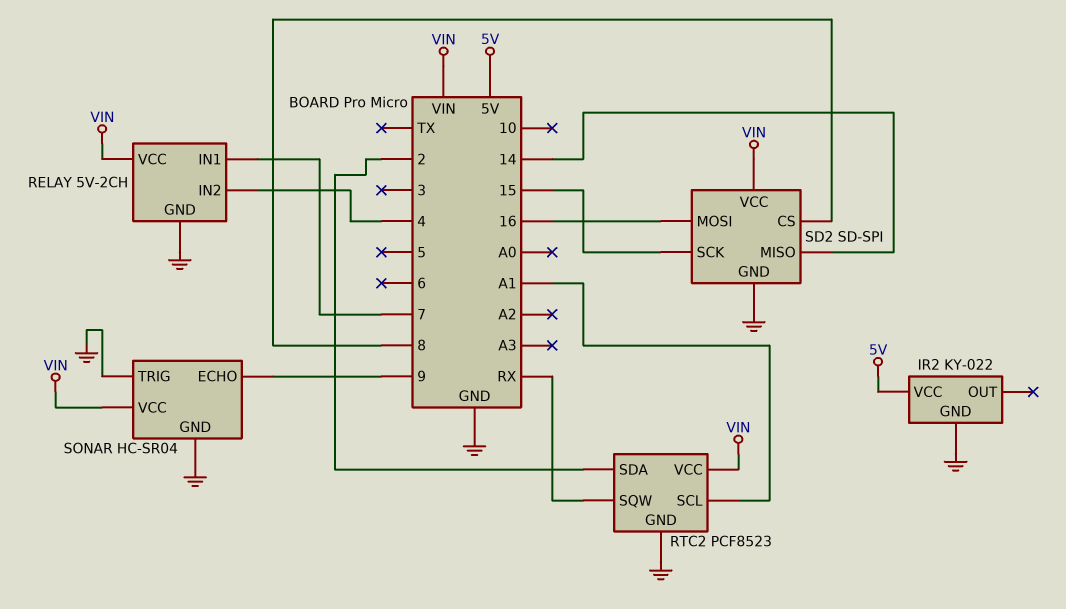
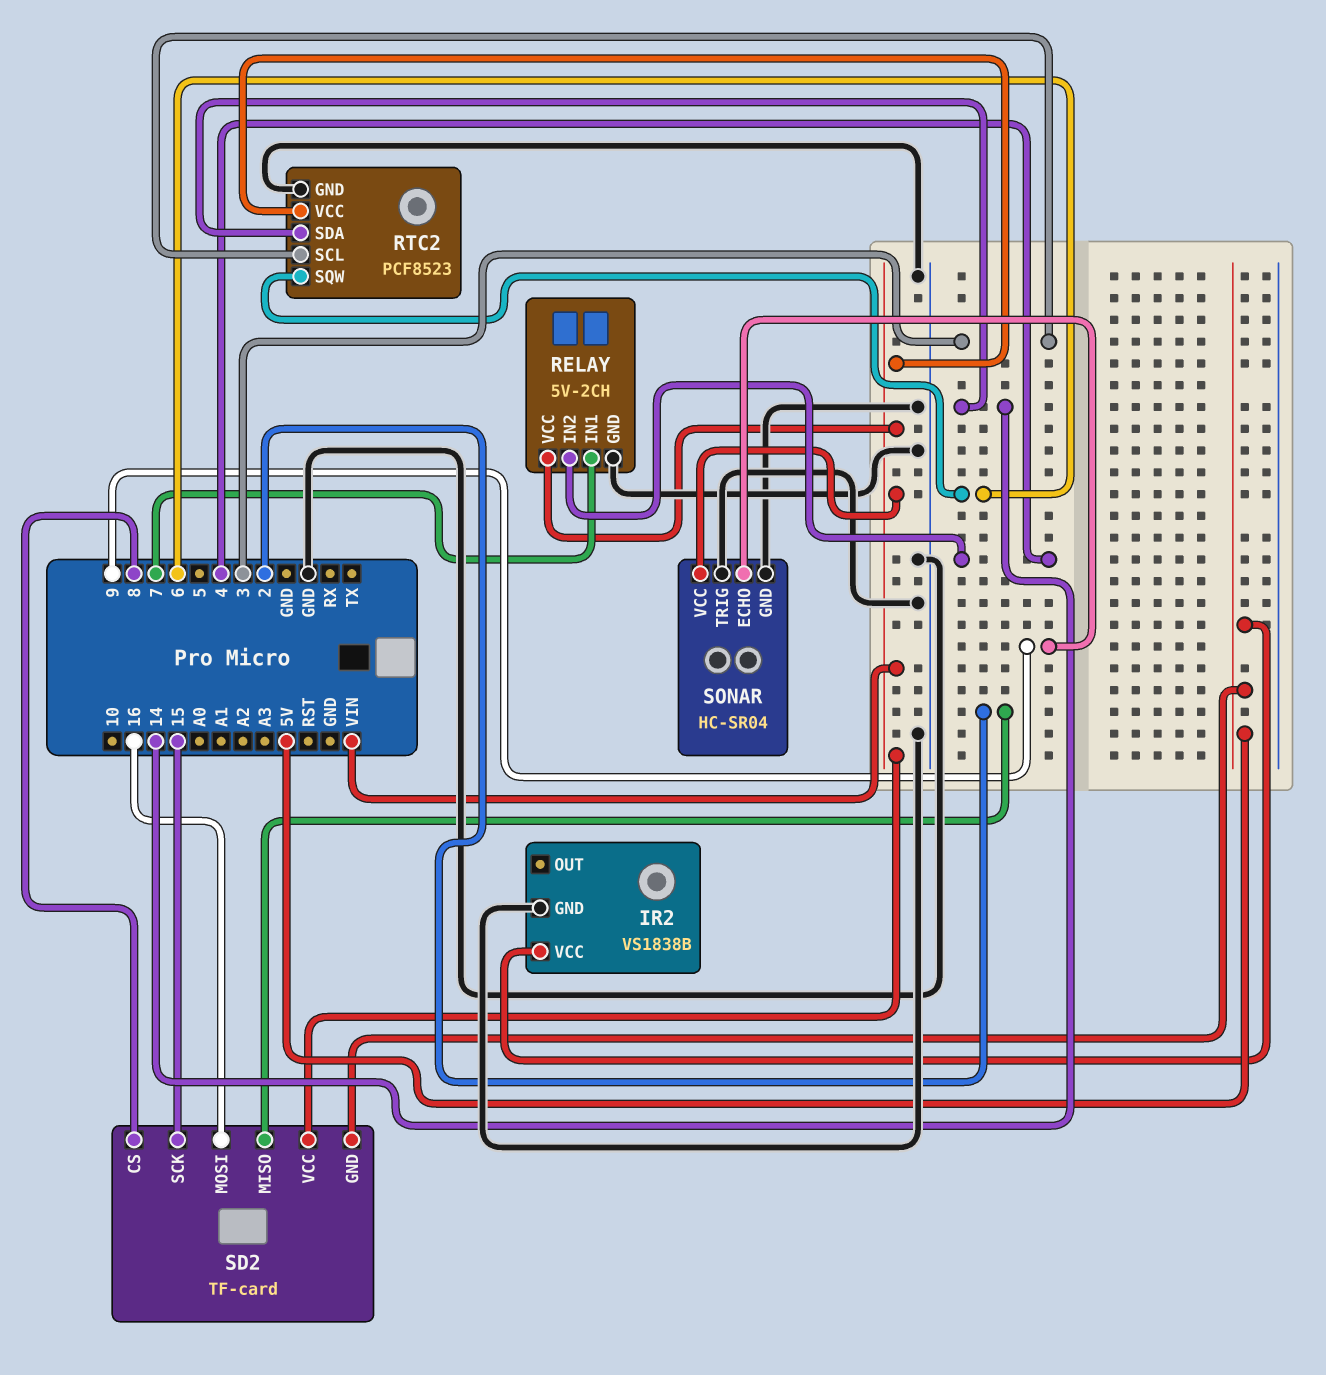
IR2: KY-022 -> VS1838B
RTC2 pin SCL: A1 -> 3
RTC2 pin SDA: 2 -> 14
RTC2 pin SQW: RX -> 6
SD2: SD-SPI -> TF-card
SD2 pin GND: GND -> 5V
SD2 pin MISO: 14 -> 2

